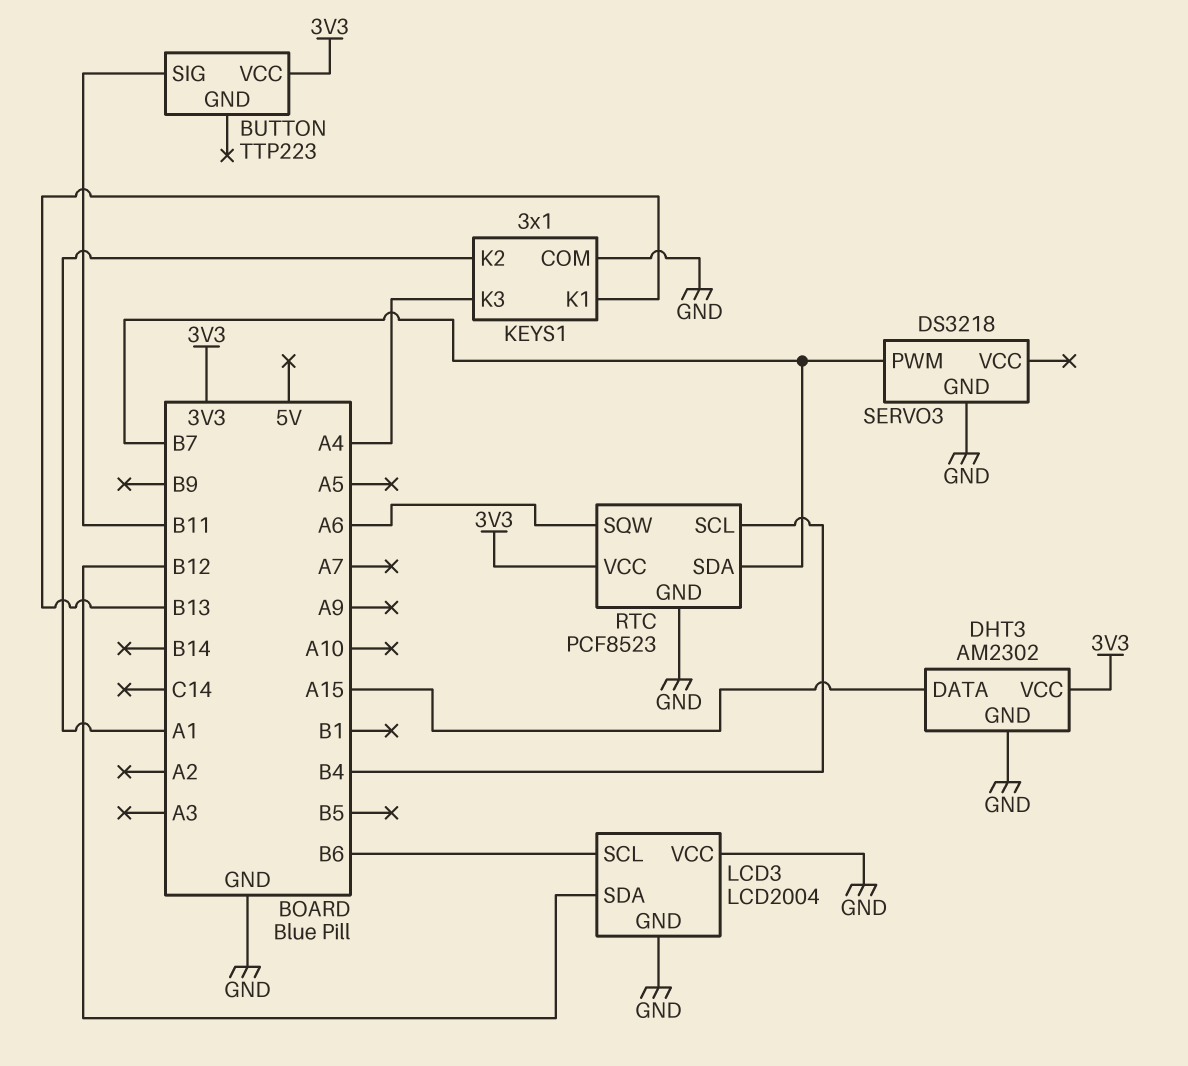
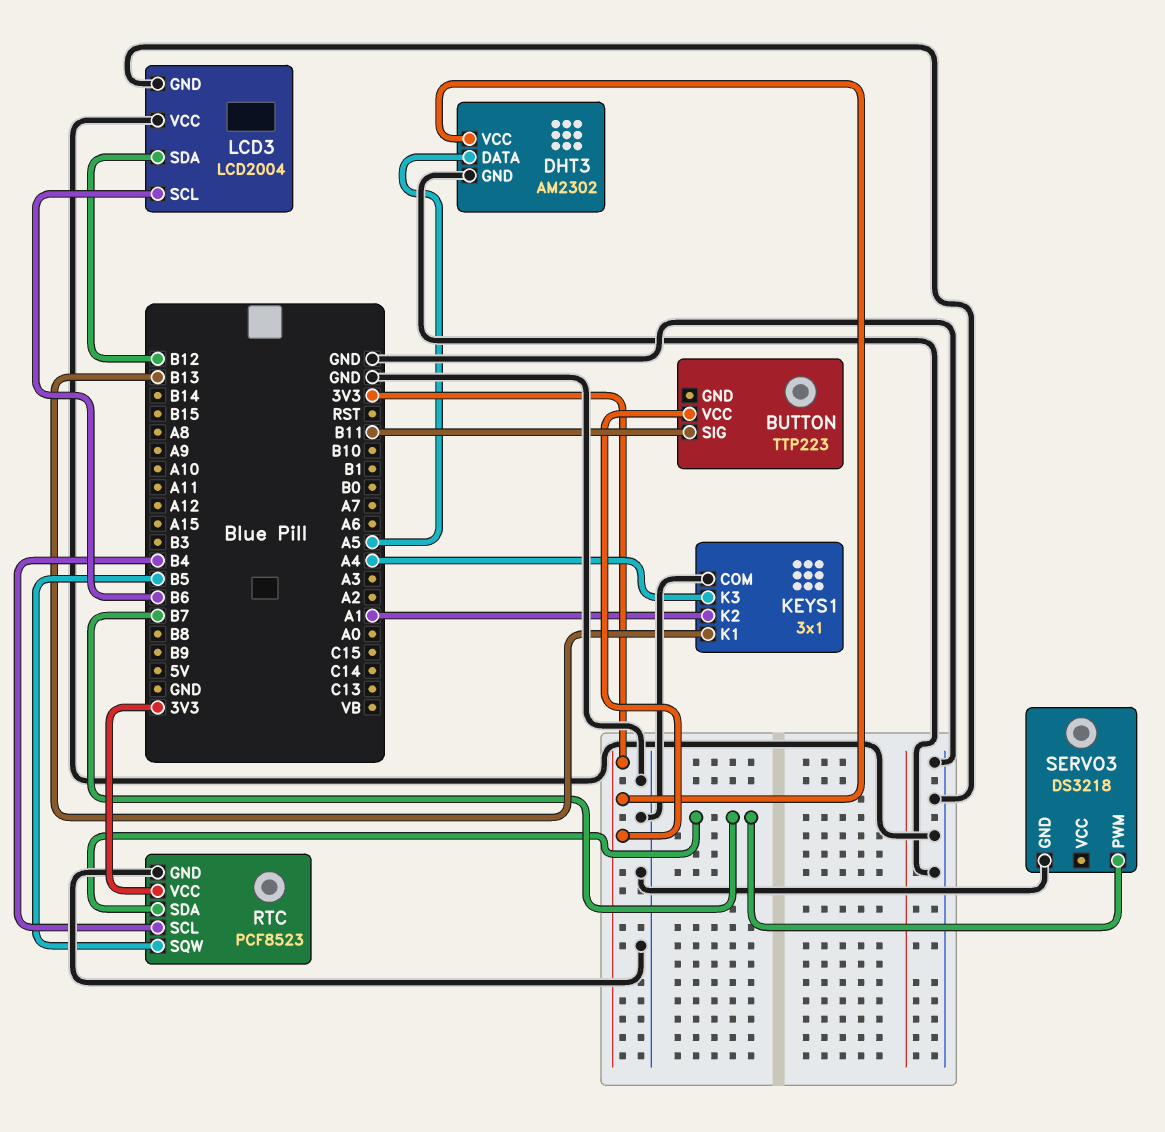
DHT3 pin DATA: A15 -> A5
RTC pin SQW: A6 -> B5

